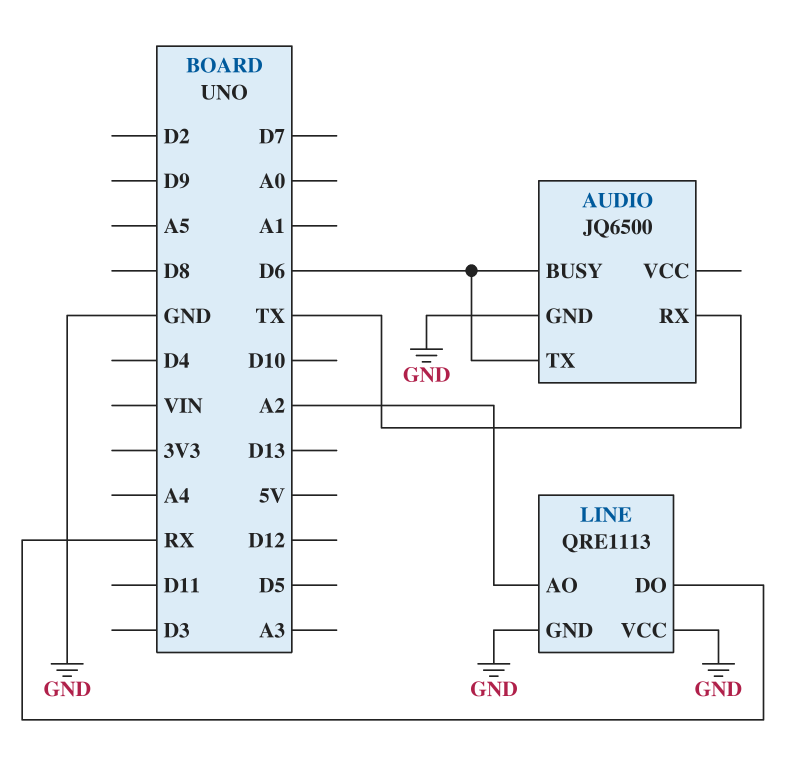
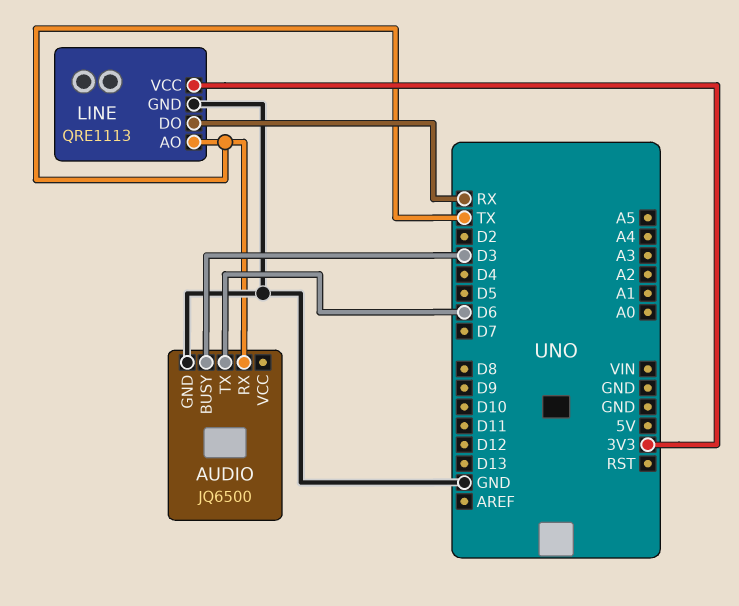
AUDIO pin BUSY: D6 -> D3
LINE pin AO: A2 -> TX
LINE pin VCC: GND -> 3V3

